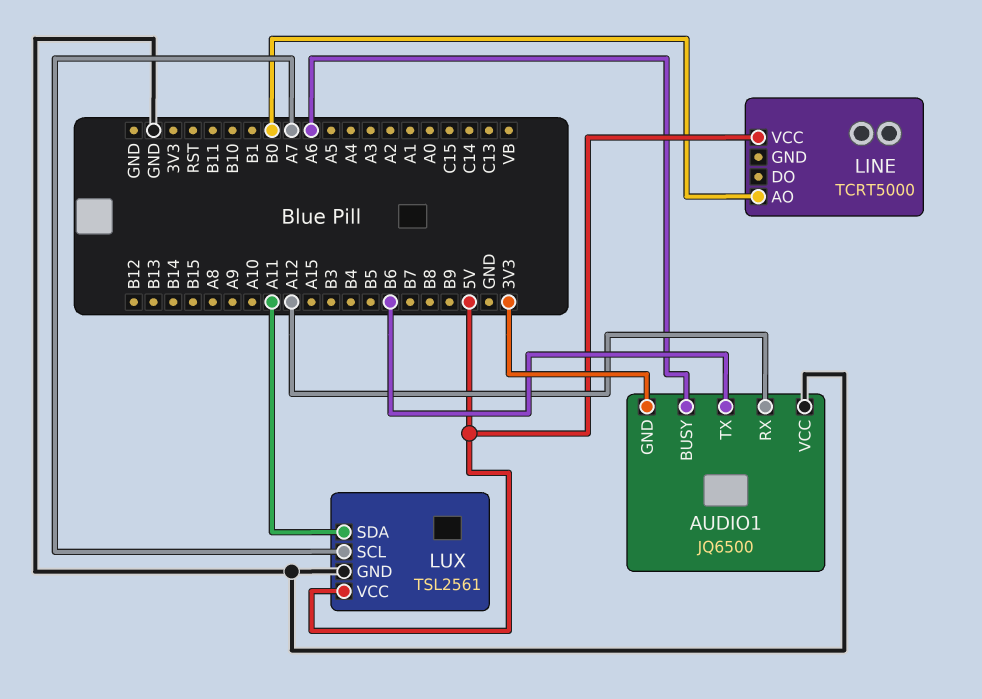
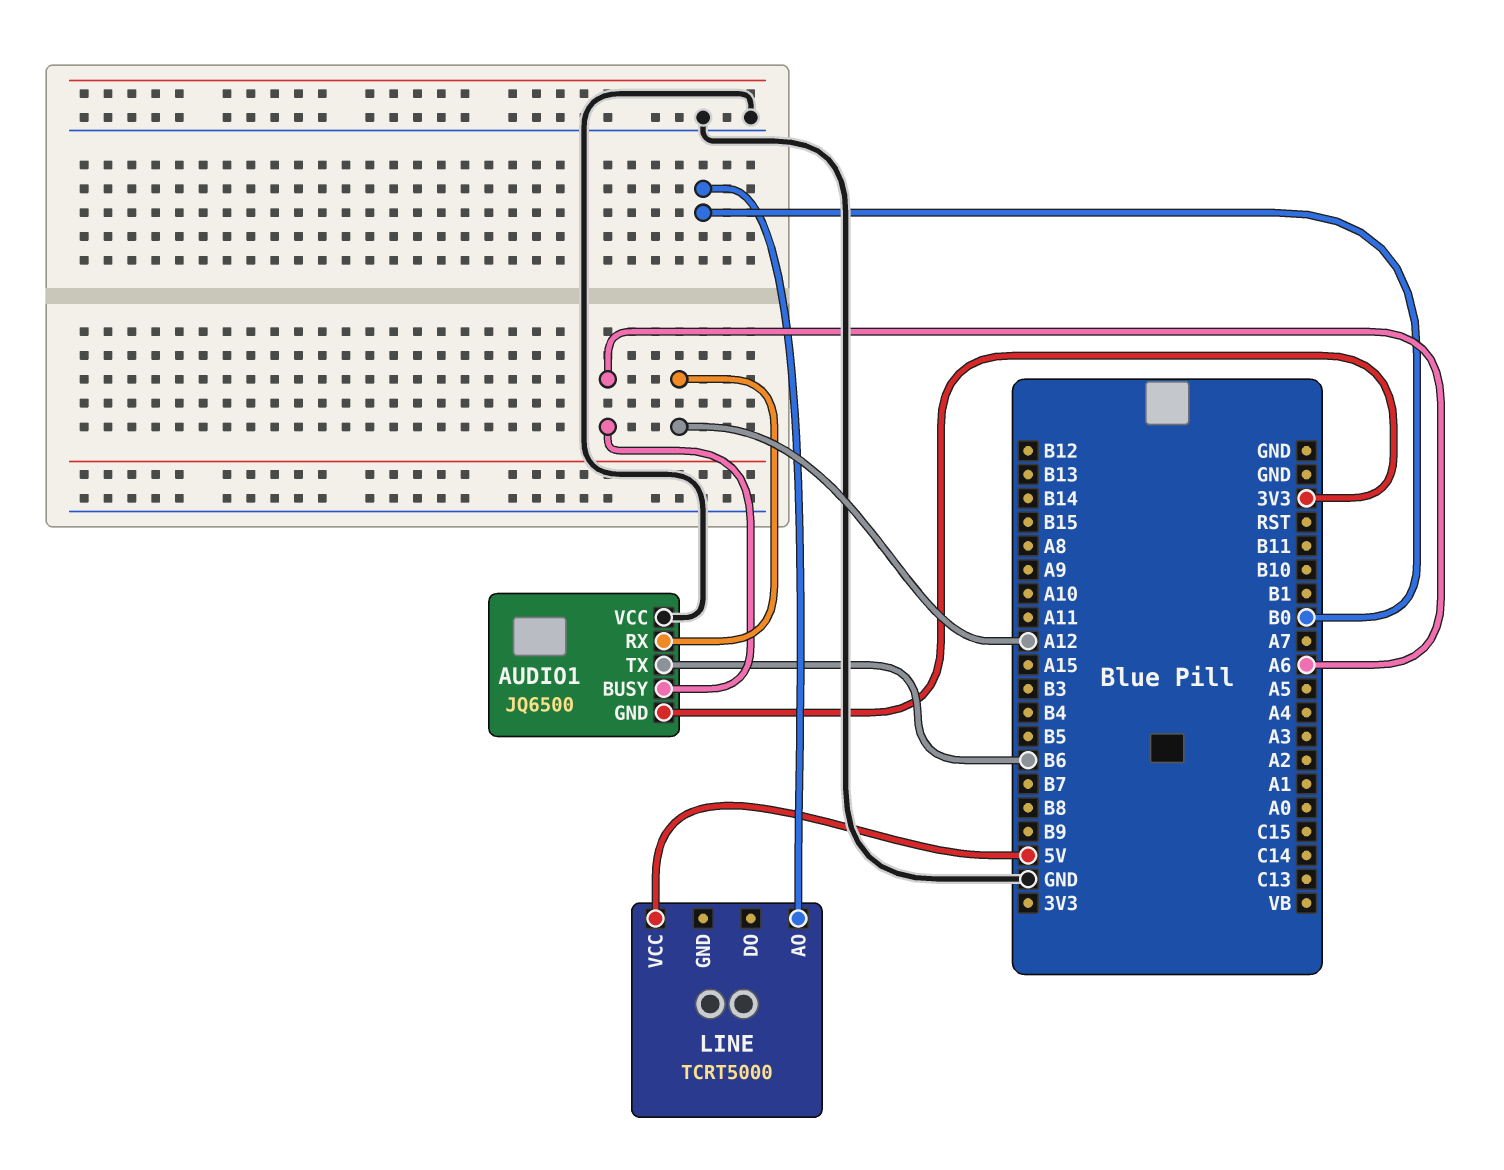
LUX: TSL2561 -> none
LUX pin GND: GND -> none
LUX pin SCL: A7 -> none
LUX pin SDA: A11 -> none
LUX pin VCC: 5V -> none

